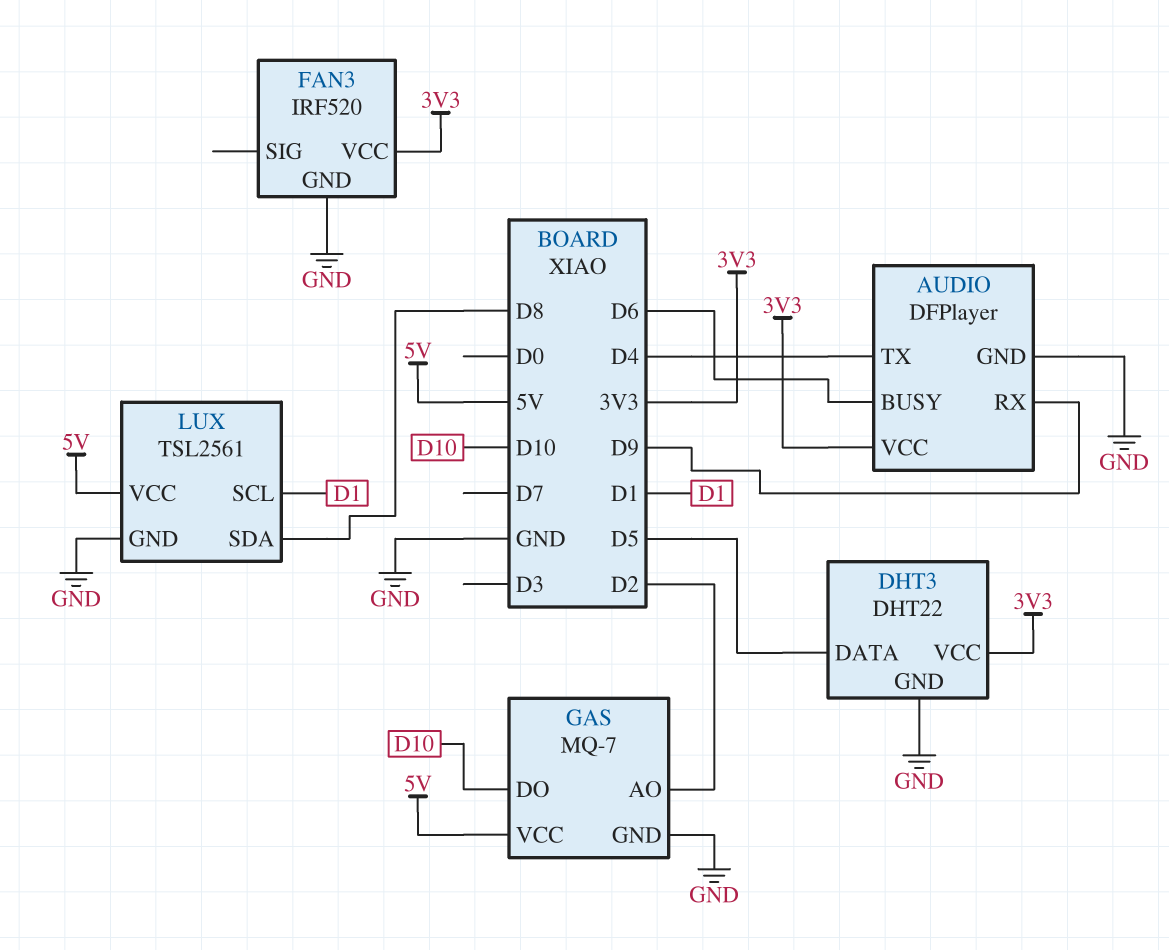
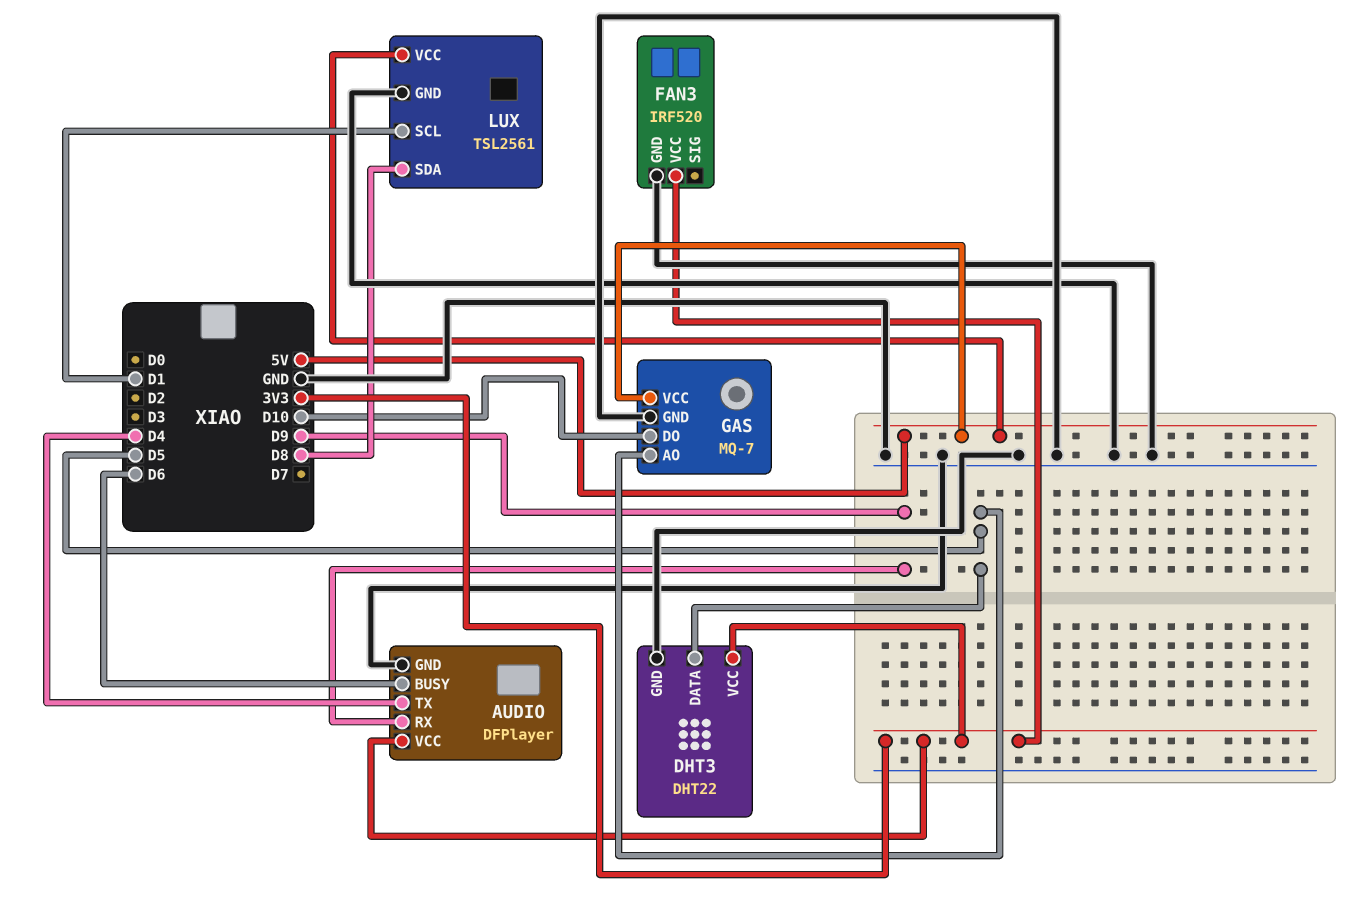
GAS pin AO: D2 -> D5

